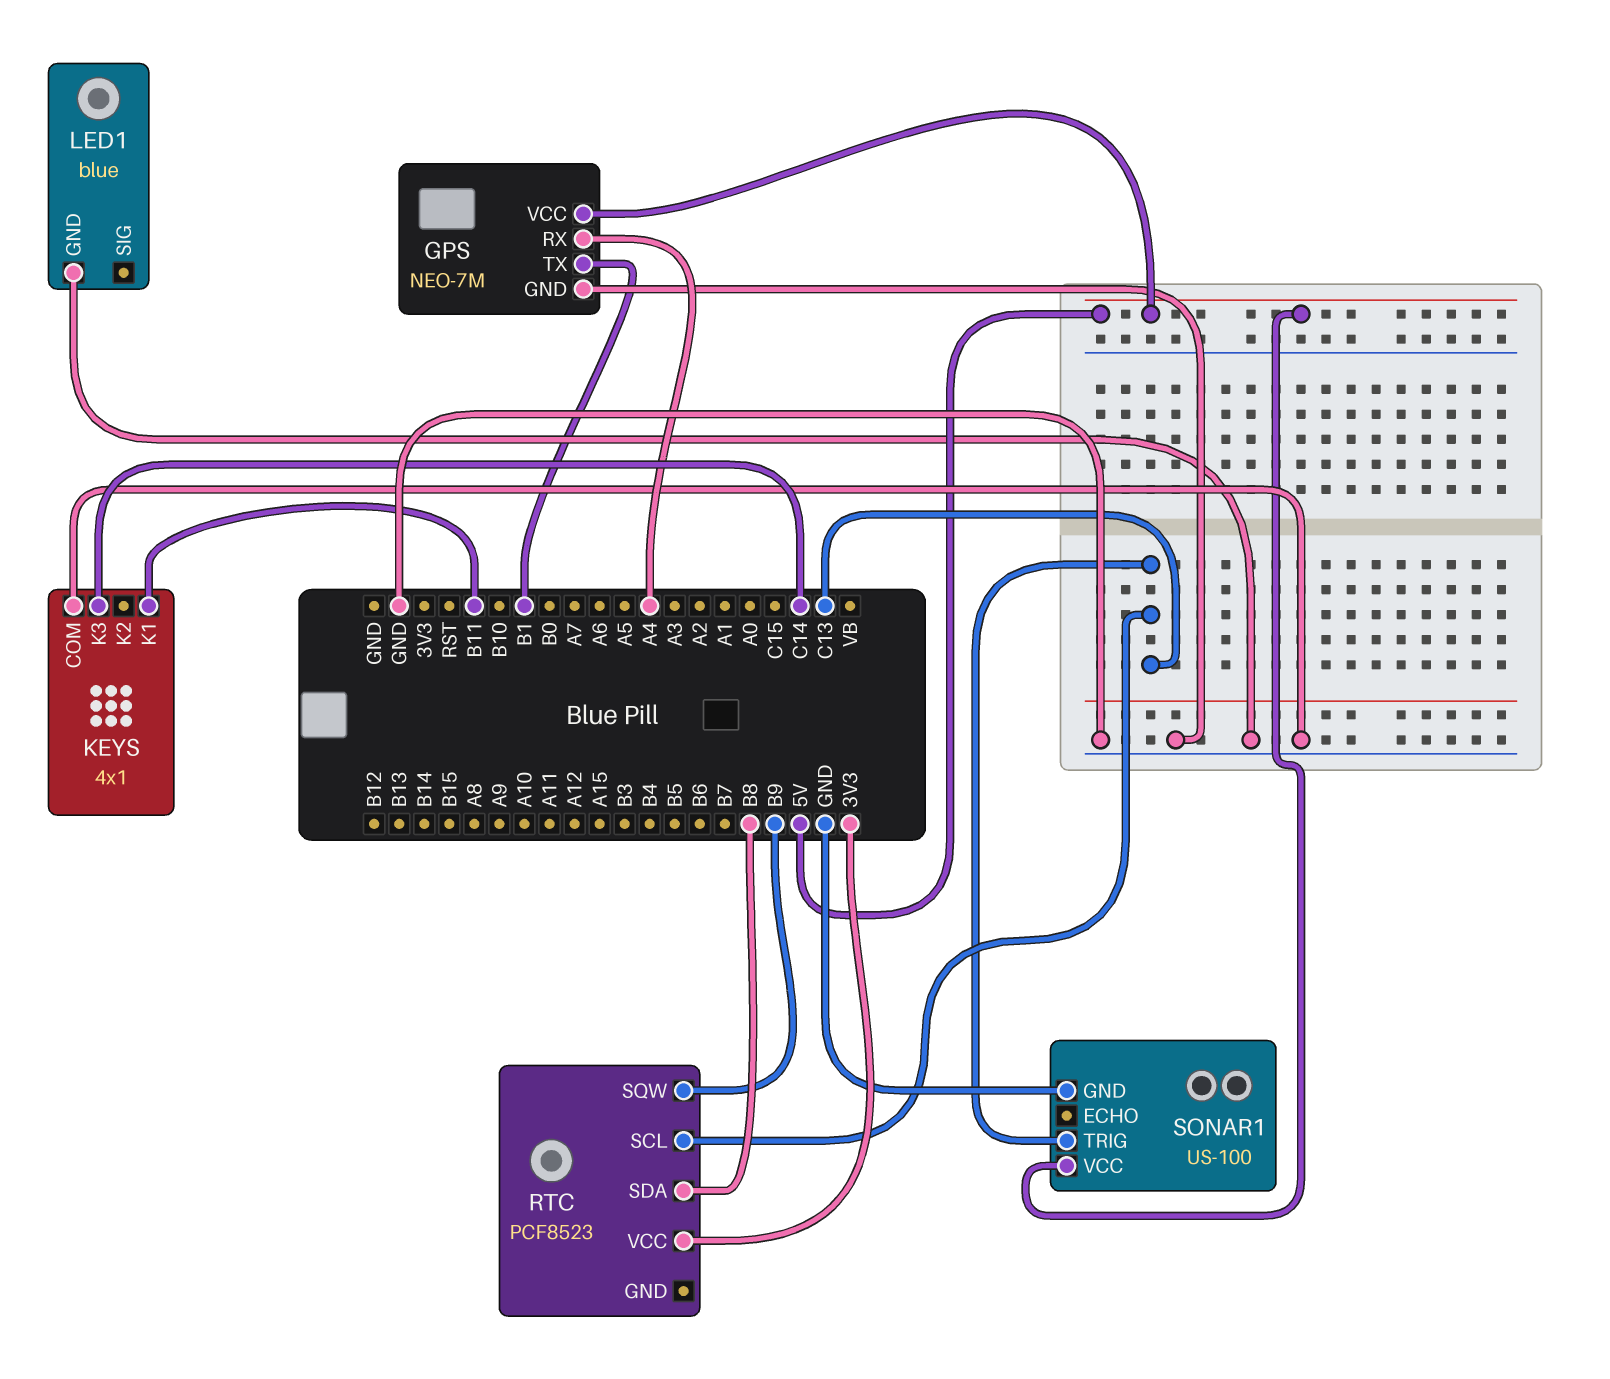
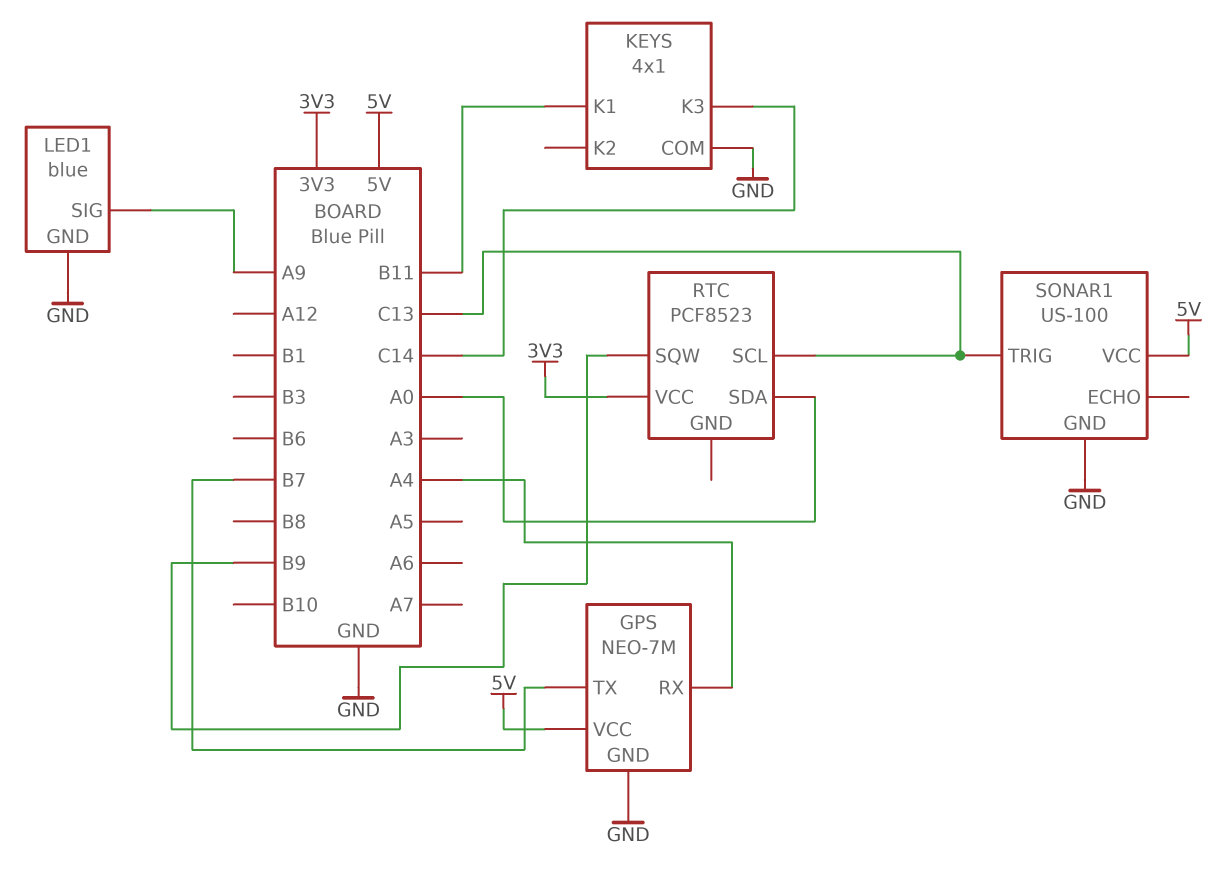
GPS pin TX: B1 -> B7
LED1 pin SIG: none -> A9
RTC pin SDA: B8 -> A0

